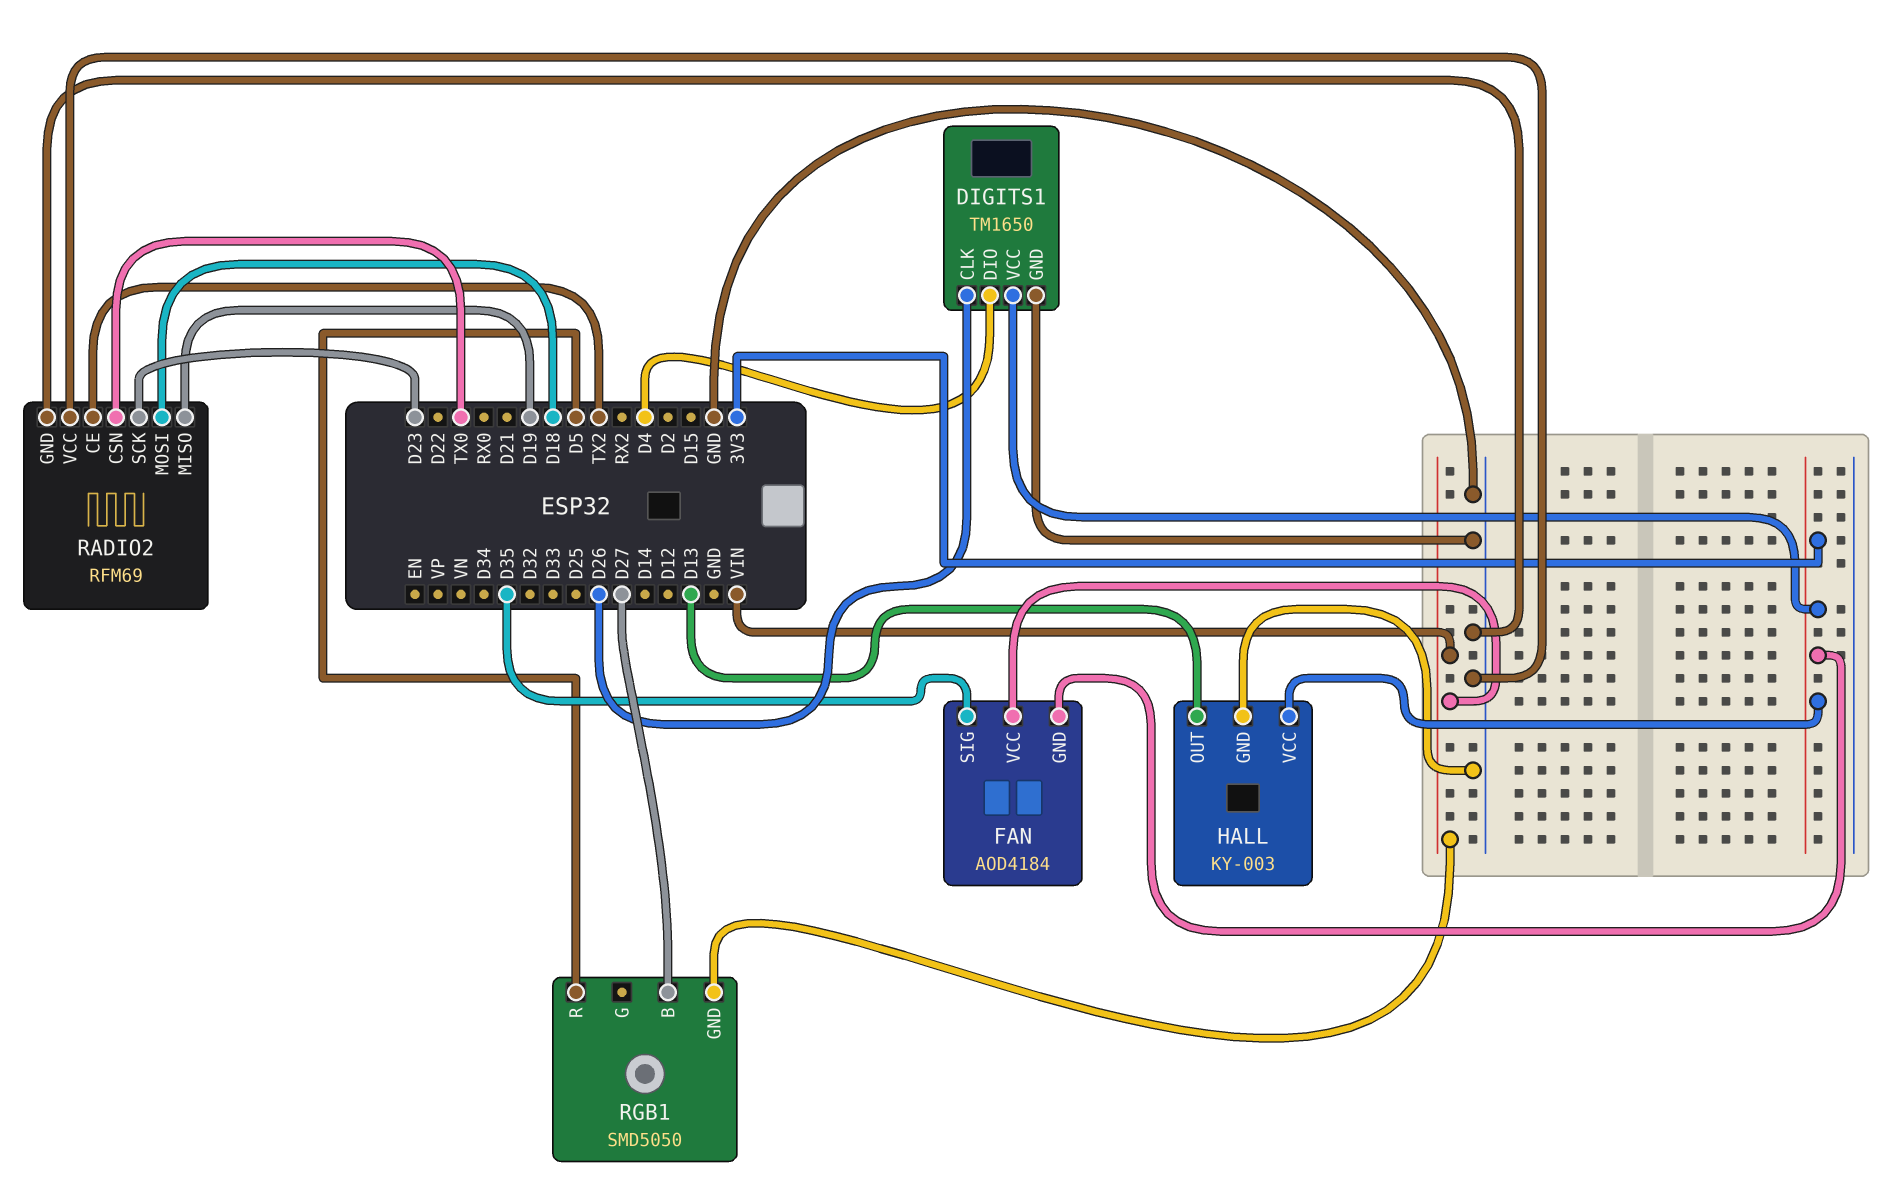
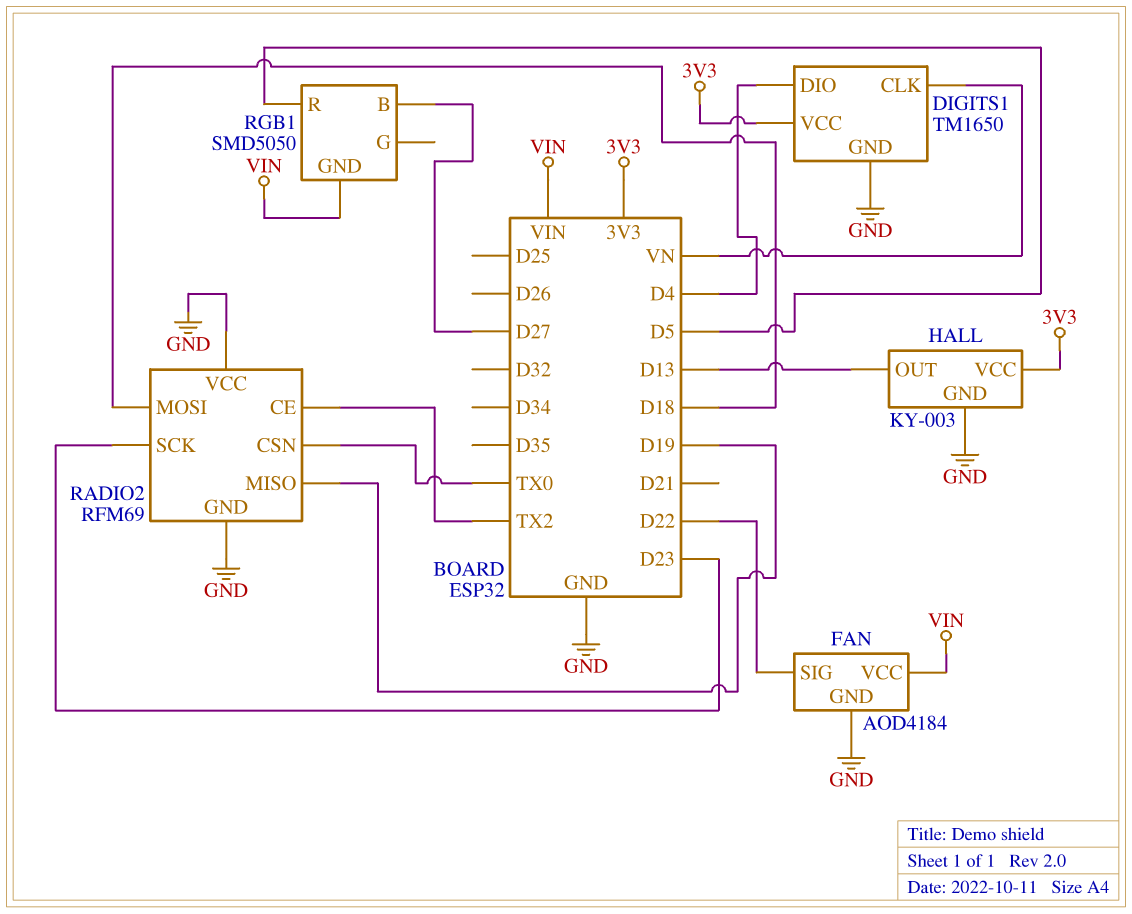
DIGITS1 pin CLK: D26 -> VN
FAN pin GND: 3V3 -> GND
FAN pin SIG: D35 -> D22

